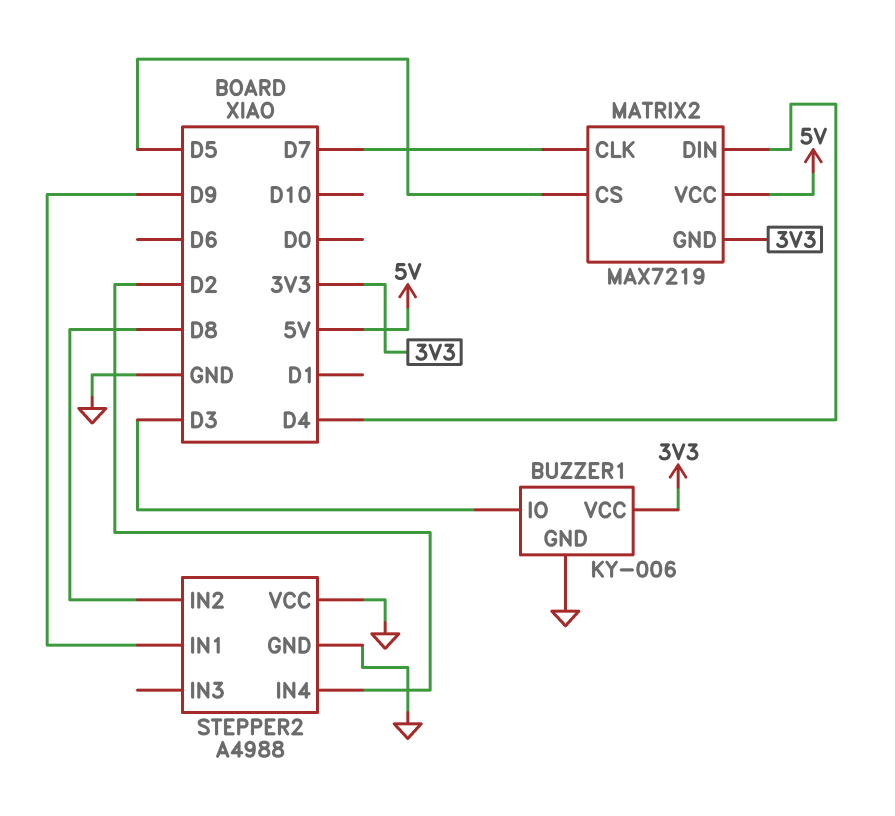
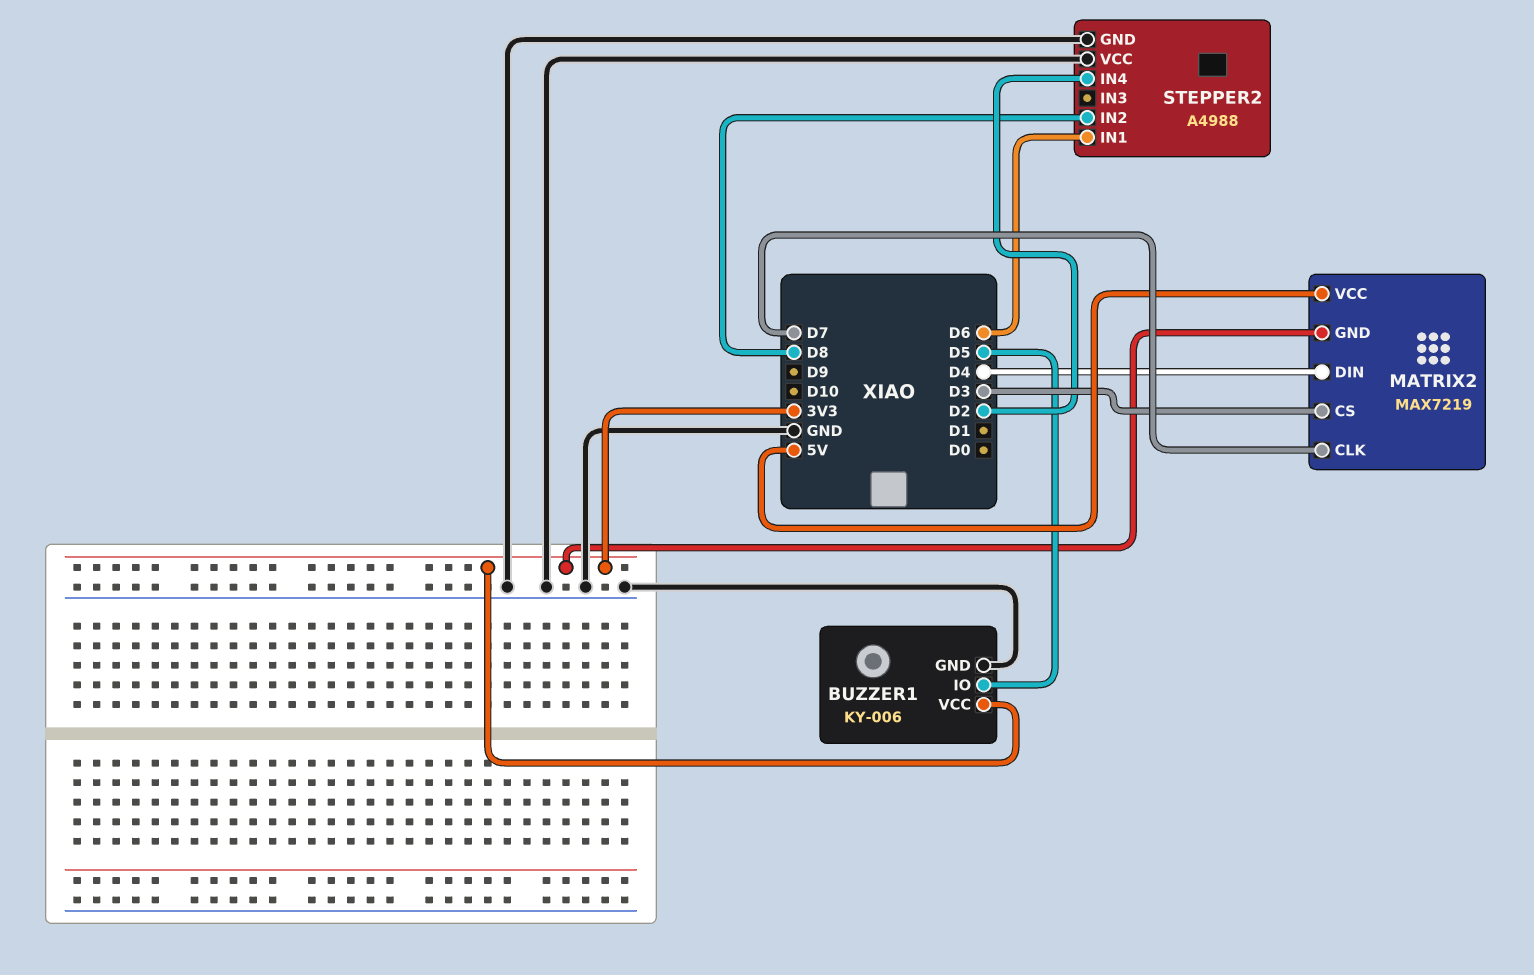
BUZZER1 pin IO: D3 -> D5
MATRIX2 pin CS: D5 -> D3
STEPPER2 pin IN1: D9 -> D6

